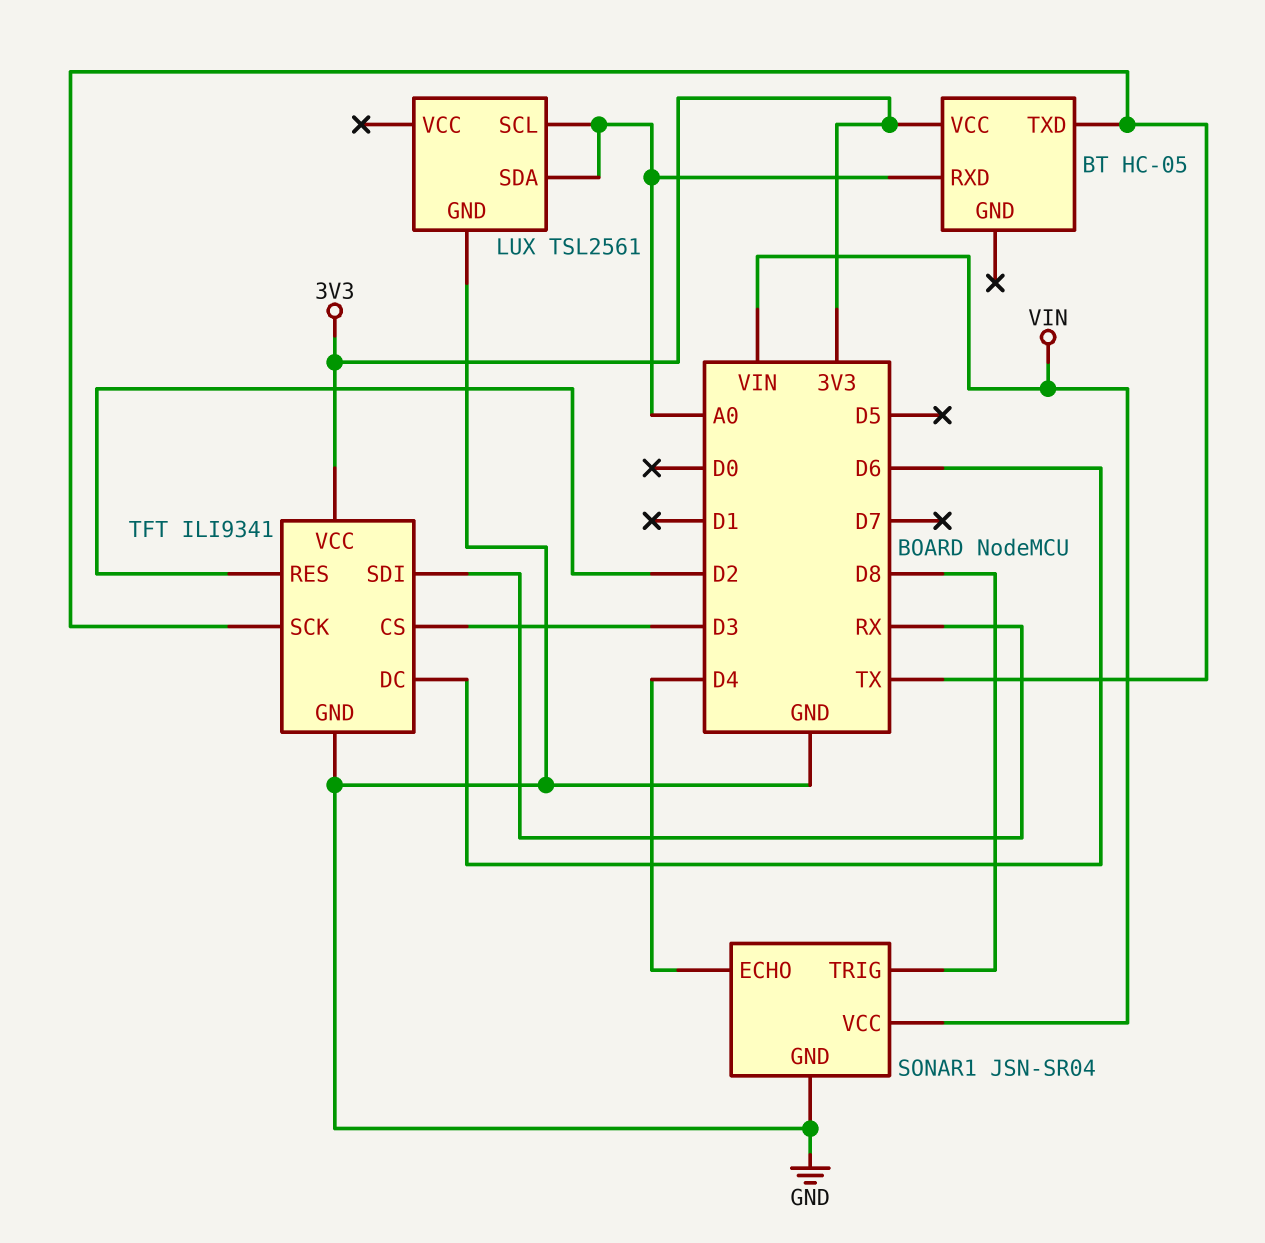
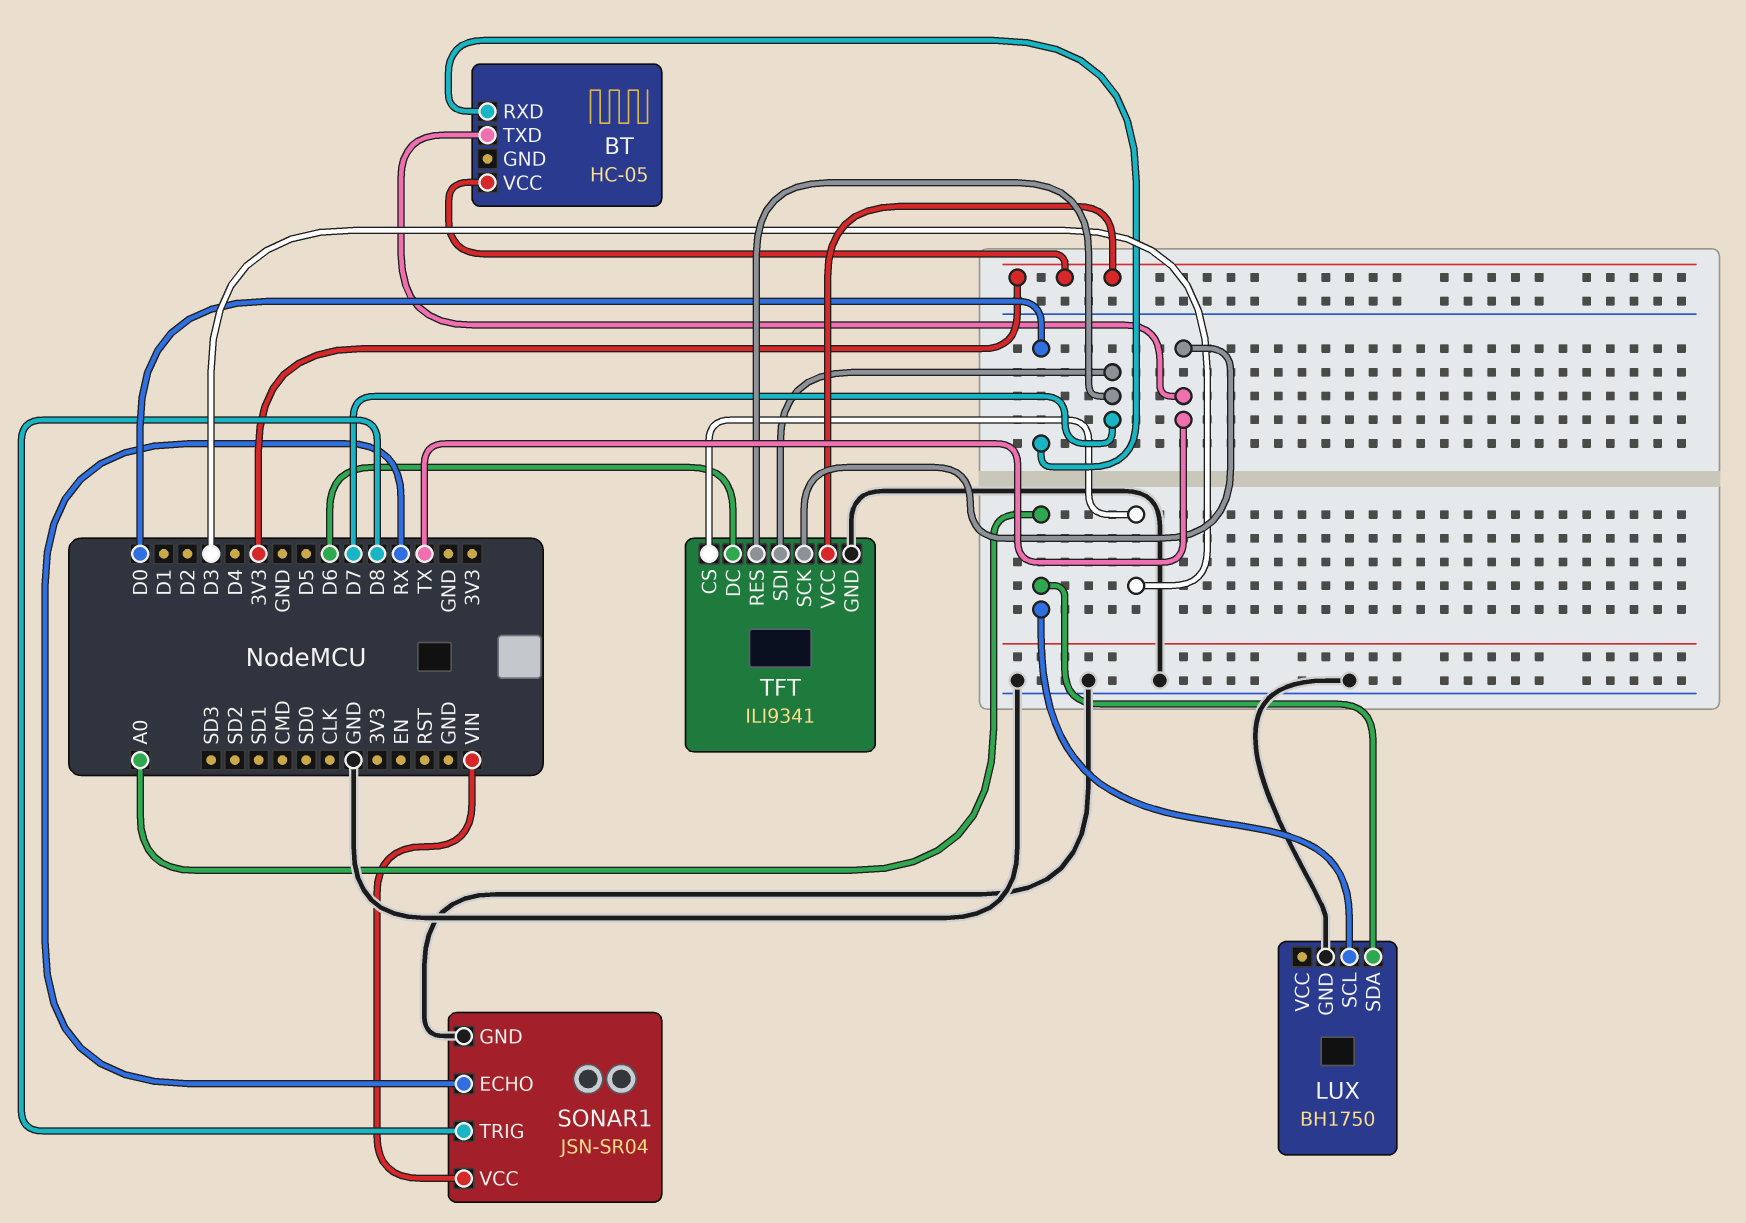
BT pin RXD: A0 -> D0
LUX: TSL2561 -> BH1750
SONAR1 pin ECHO: D4 -> RX
TFT pin RES: D2 -> D7
TFT pin SDI: RX -> D7

